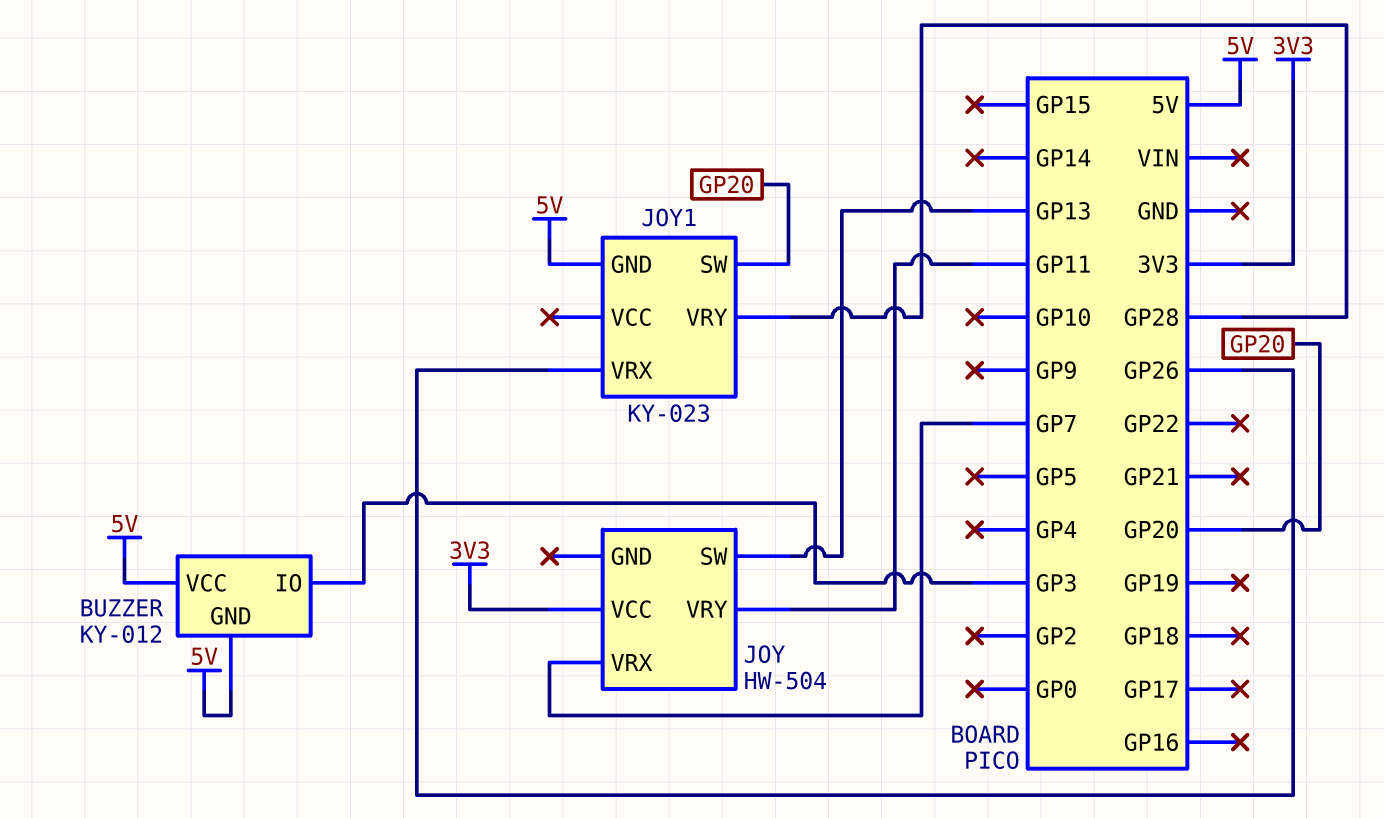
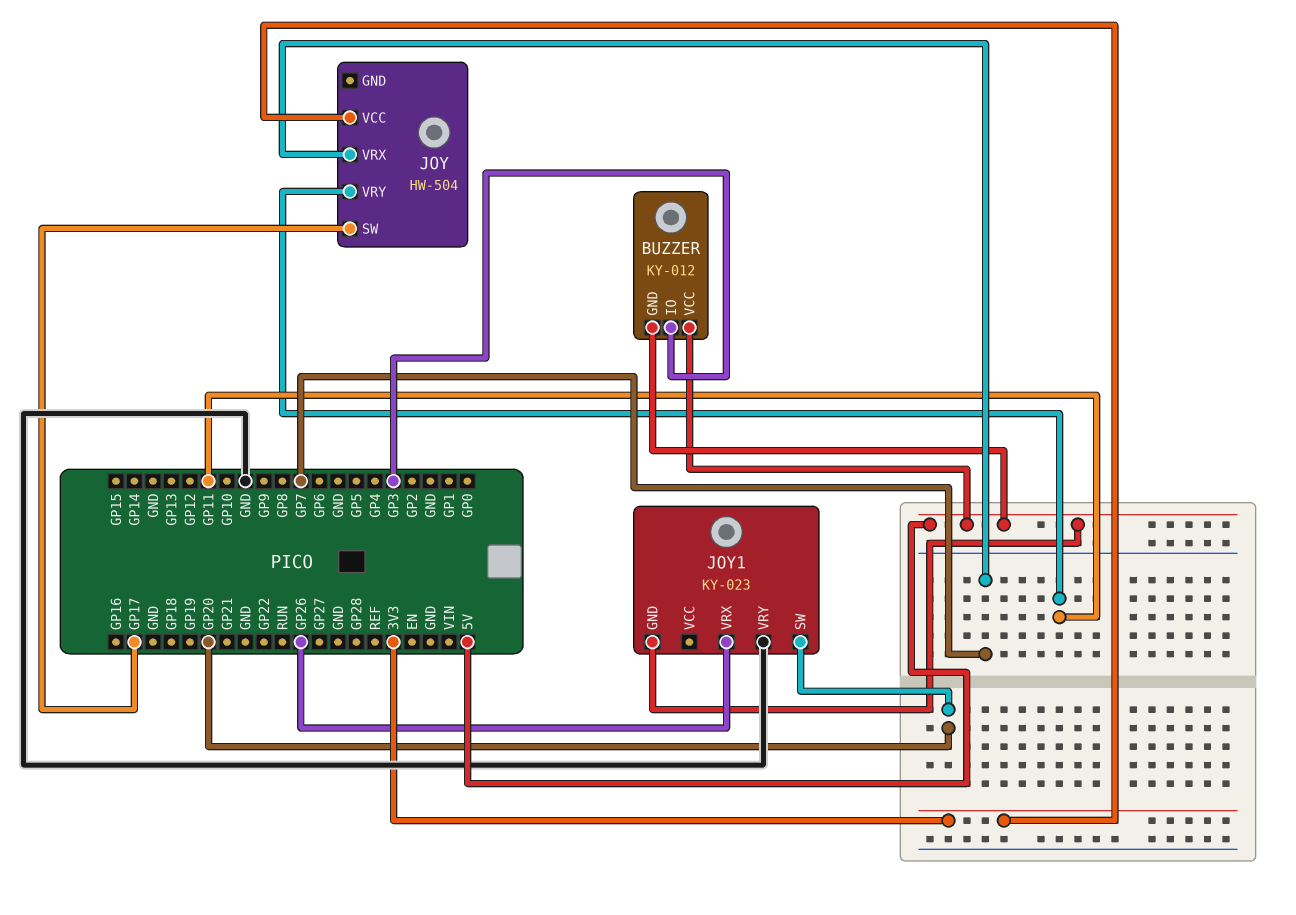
JOY pin SW: GP13 -> GP17
JOY1 pin VRY: GP28 -> GND

